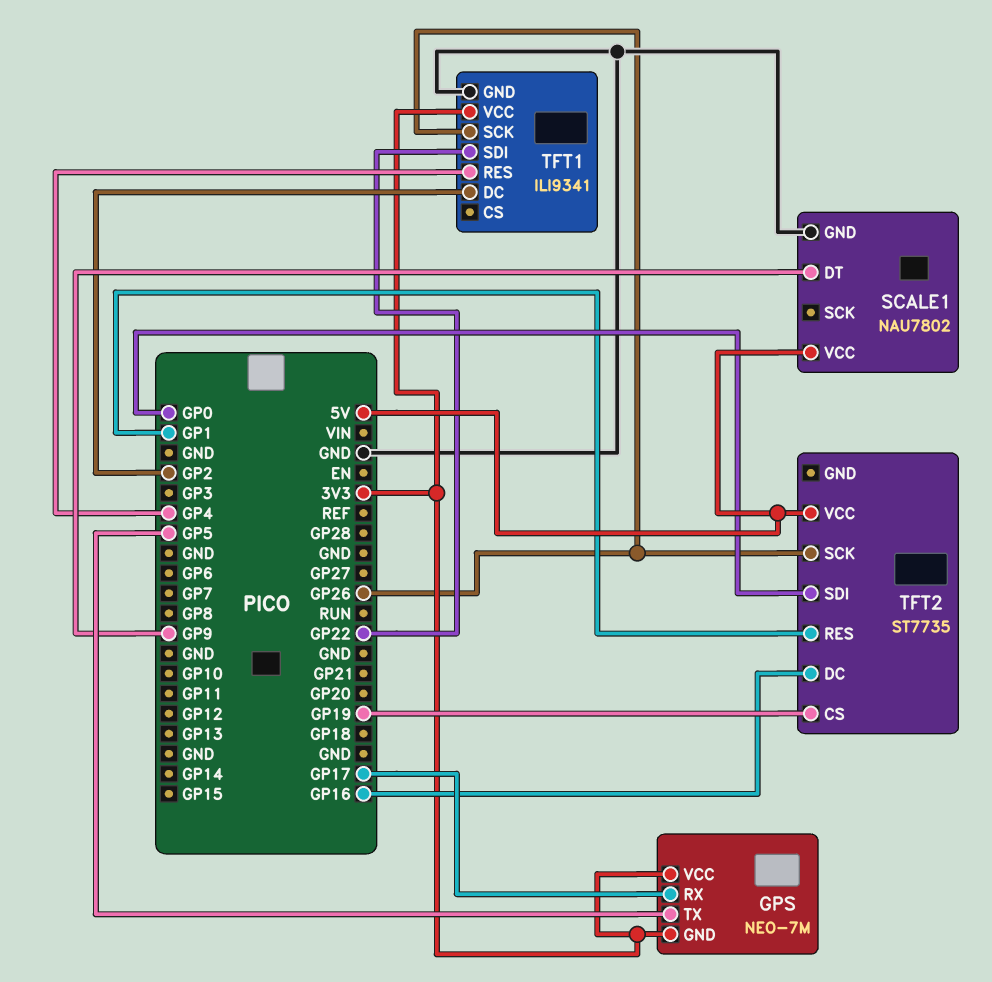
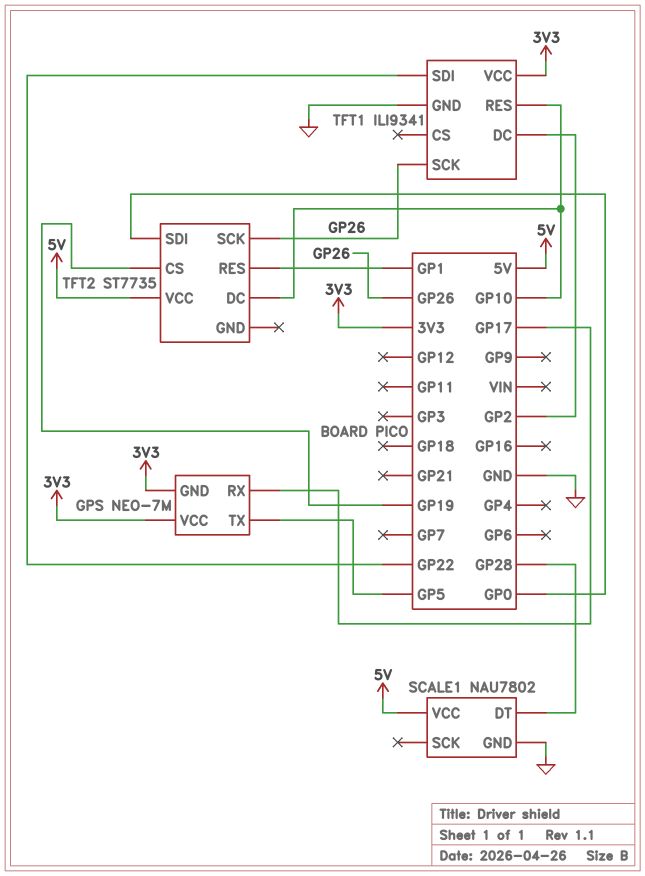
SCALE1 pin DT: GP9 -> GP28
TFT1 pin RES: GP4 -> GP10
TFT2 pin DC: GP16 -> GP10

